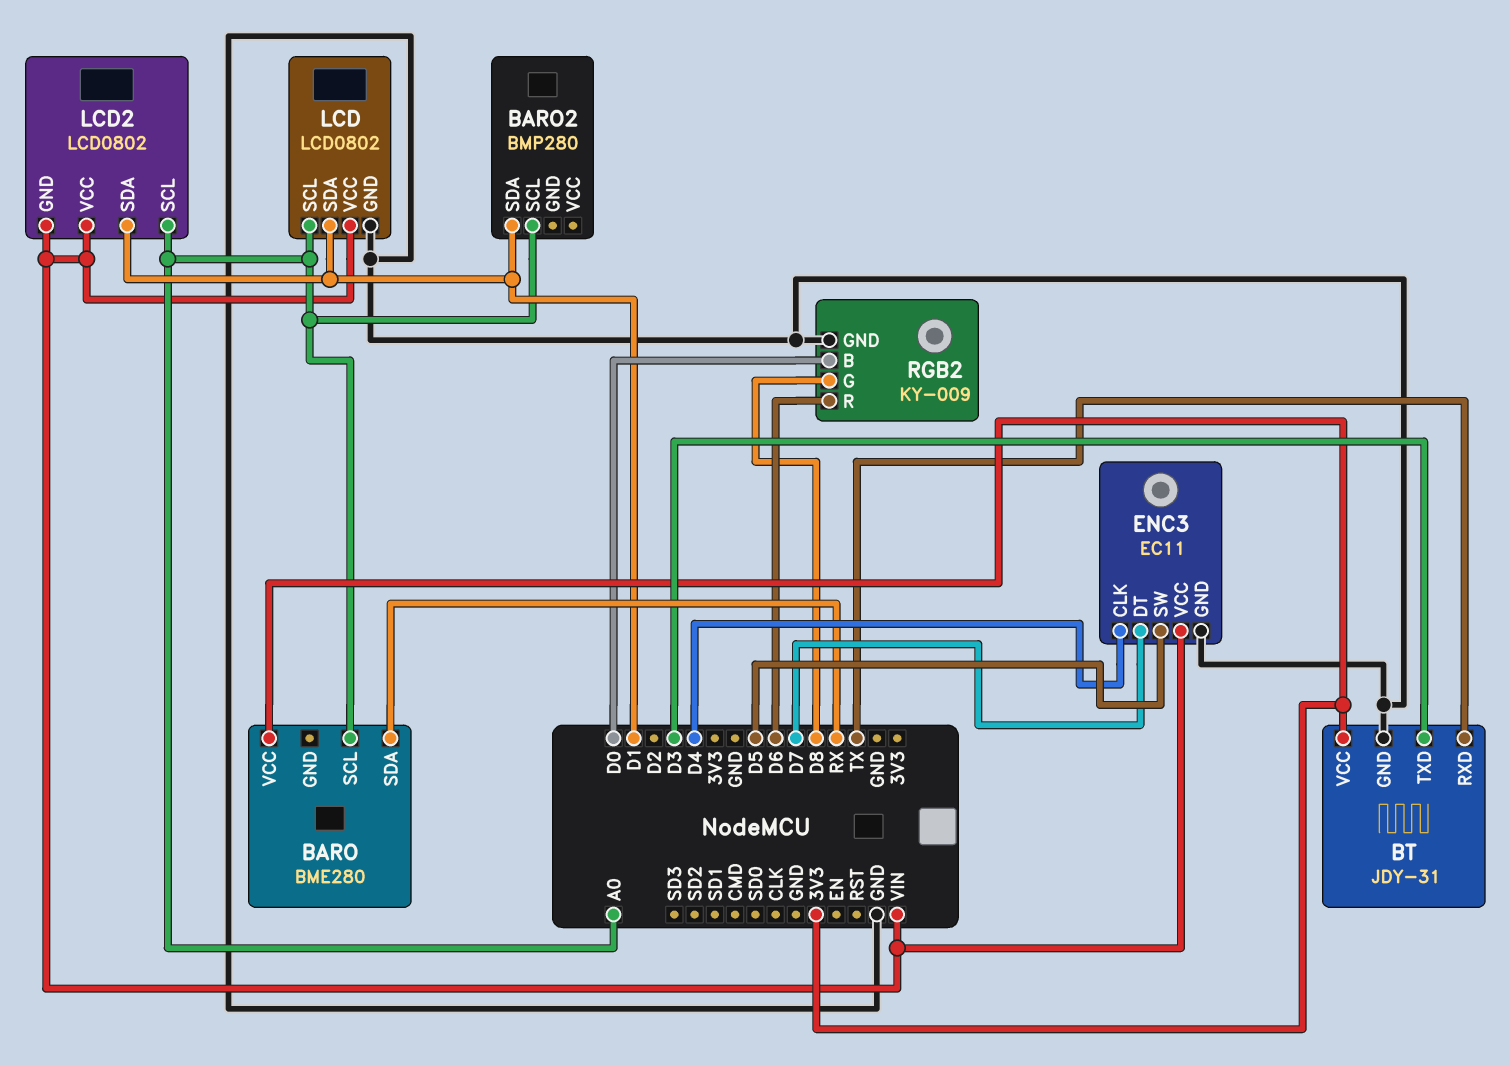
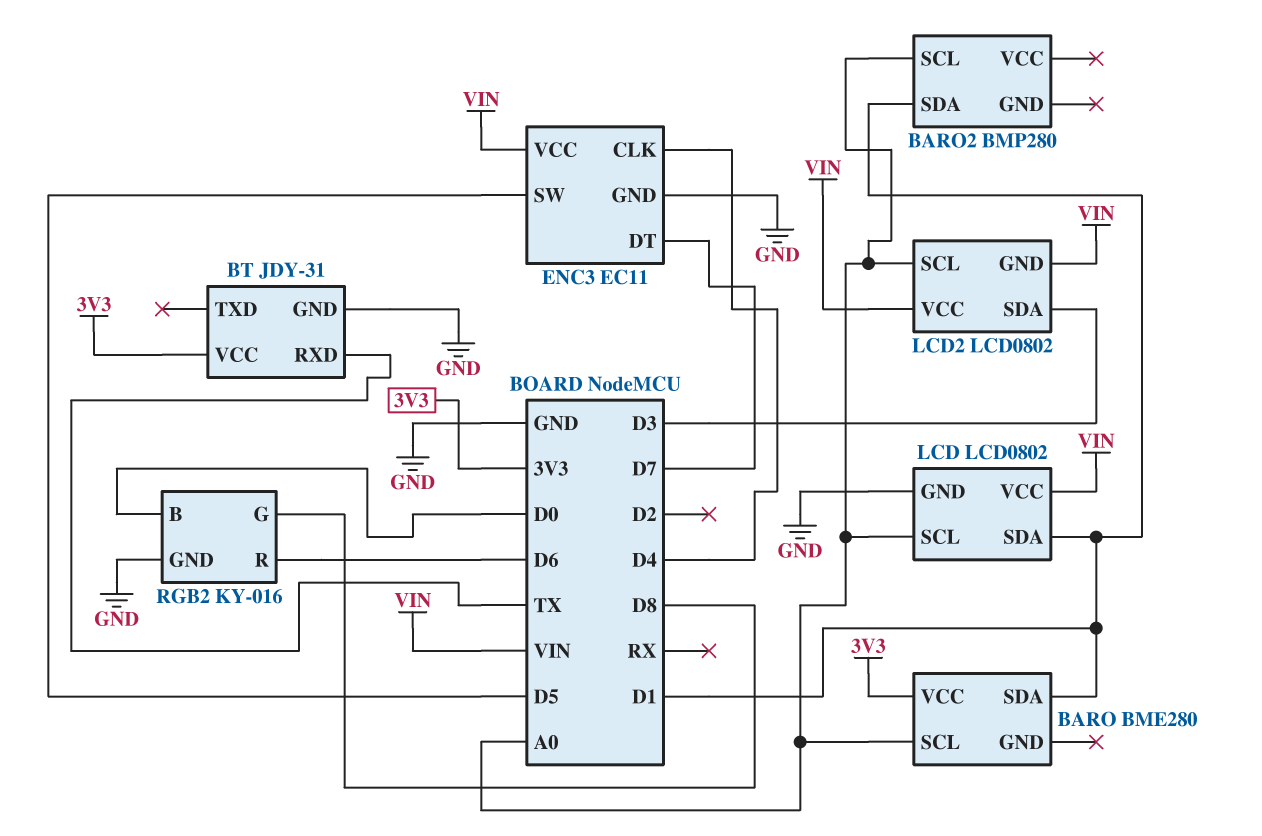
BARO pin SDA: RX -> D1
BT pin TXD: D3 -> none
LCD2 pin SDA: D1 -> D3
RGB2: KY-009 -> KY-016

